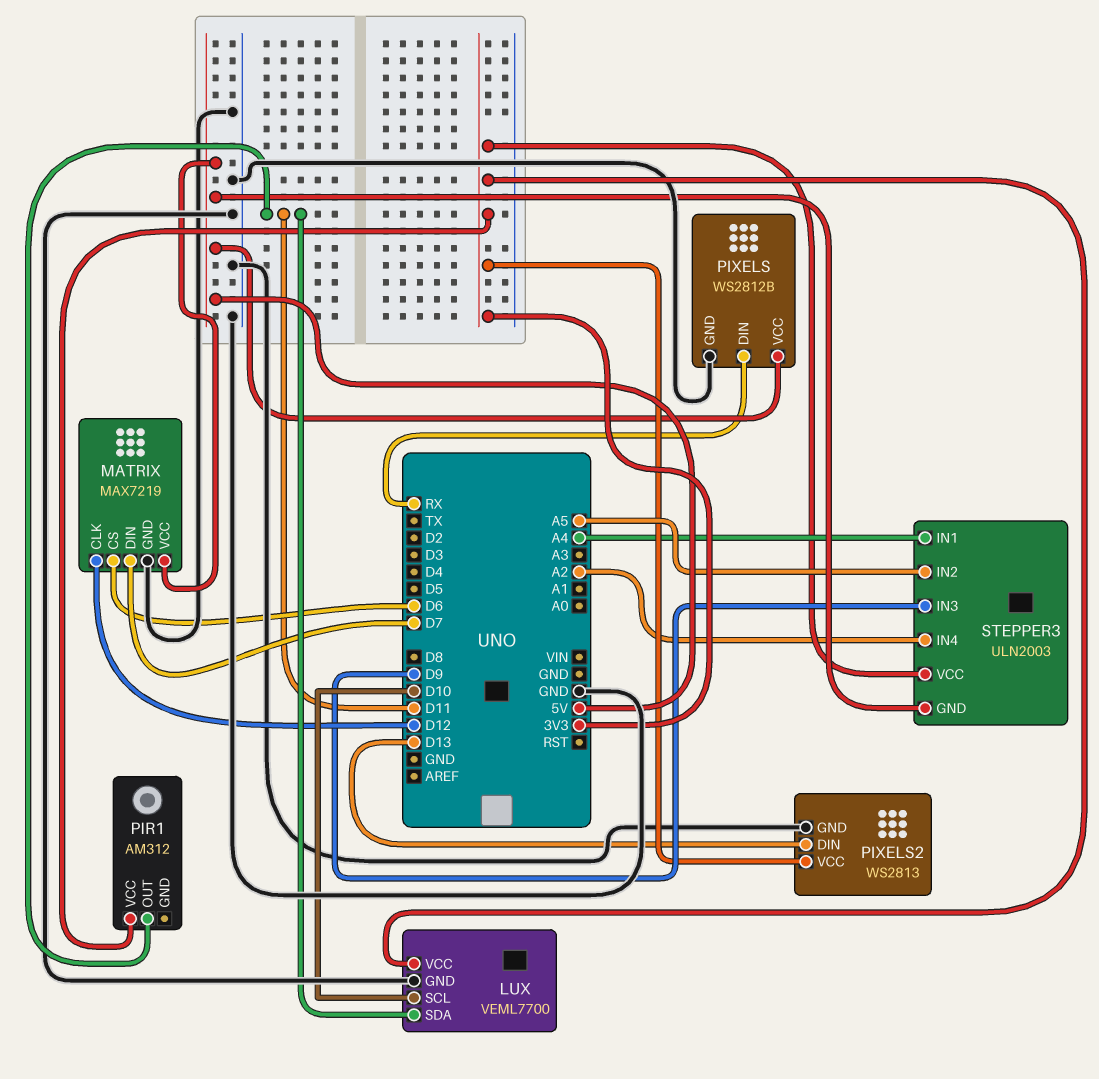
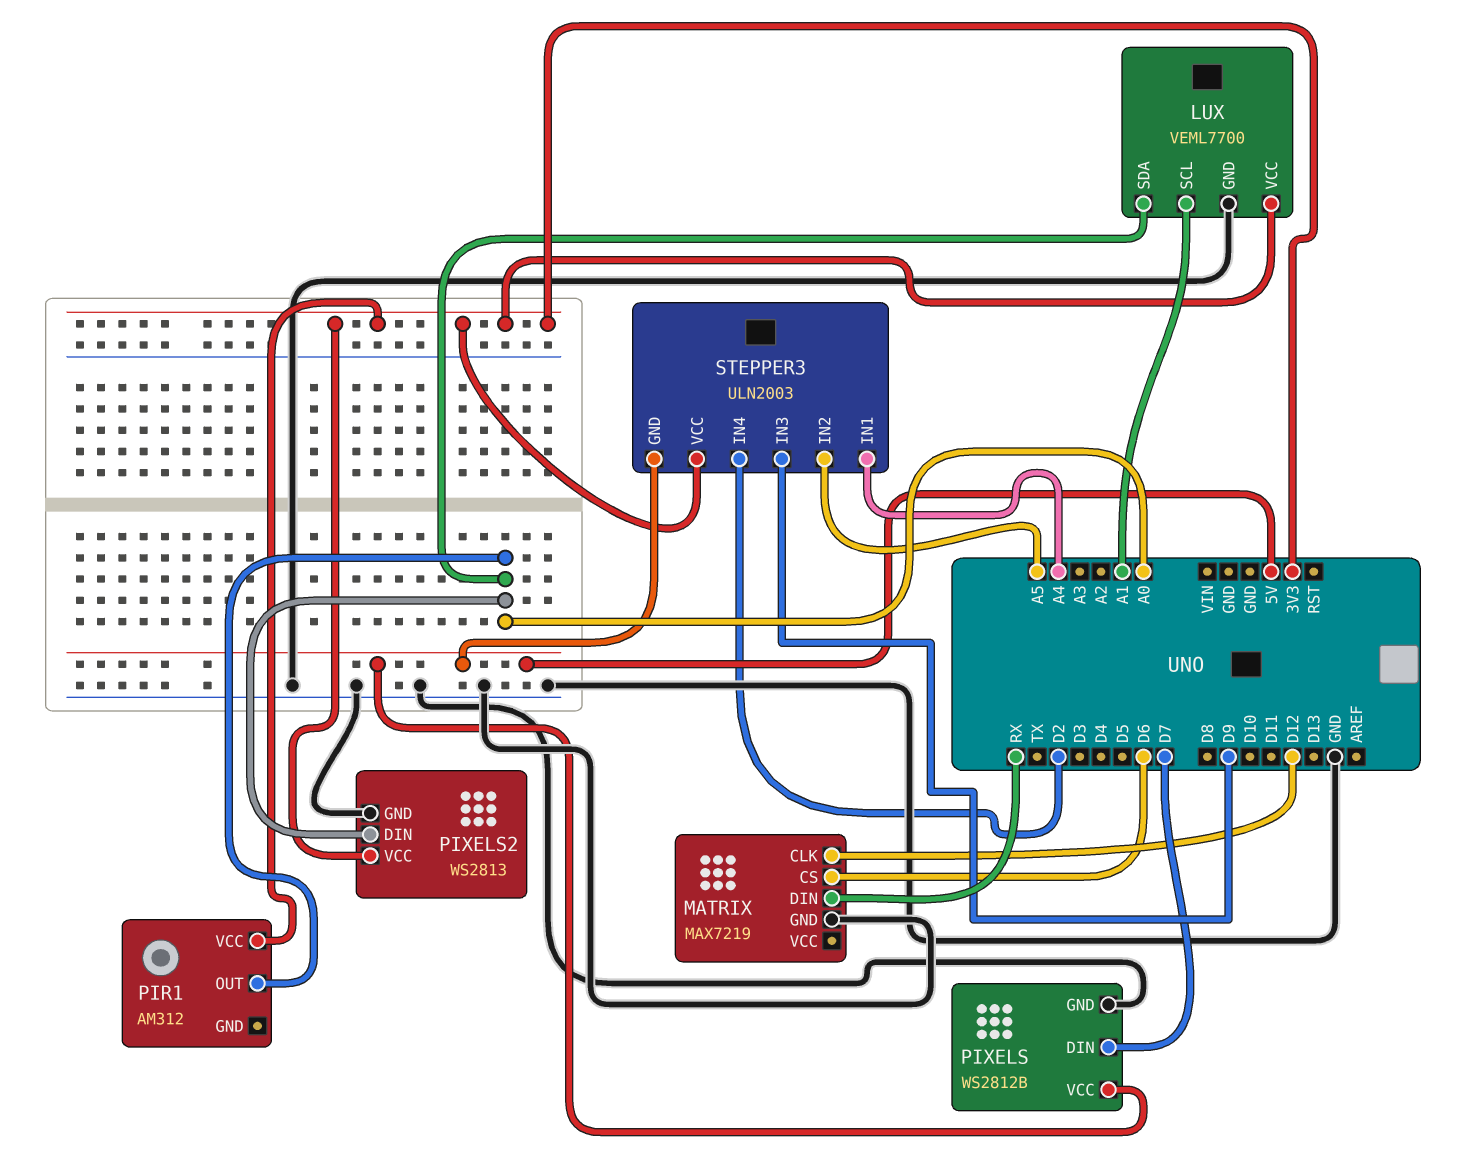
LUX pin SCL: D10 -> A1
LUX pin SDA: D11 -> A0
MATRIX pin DIN: D7 -> RX
MATRIX pin VCC: 5V -> none
PIR1 pin OUT: D11 -> A0
PIXELS pin DIN: RX -> D7
PIXELS2 pin DIN: D13 -> A0
STEPPER3 pin IN4: A2 -> D2

